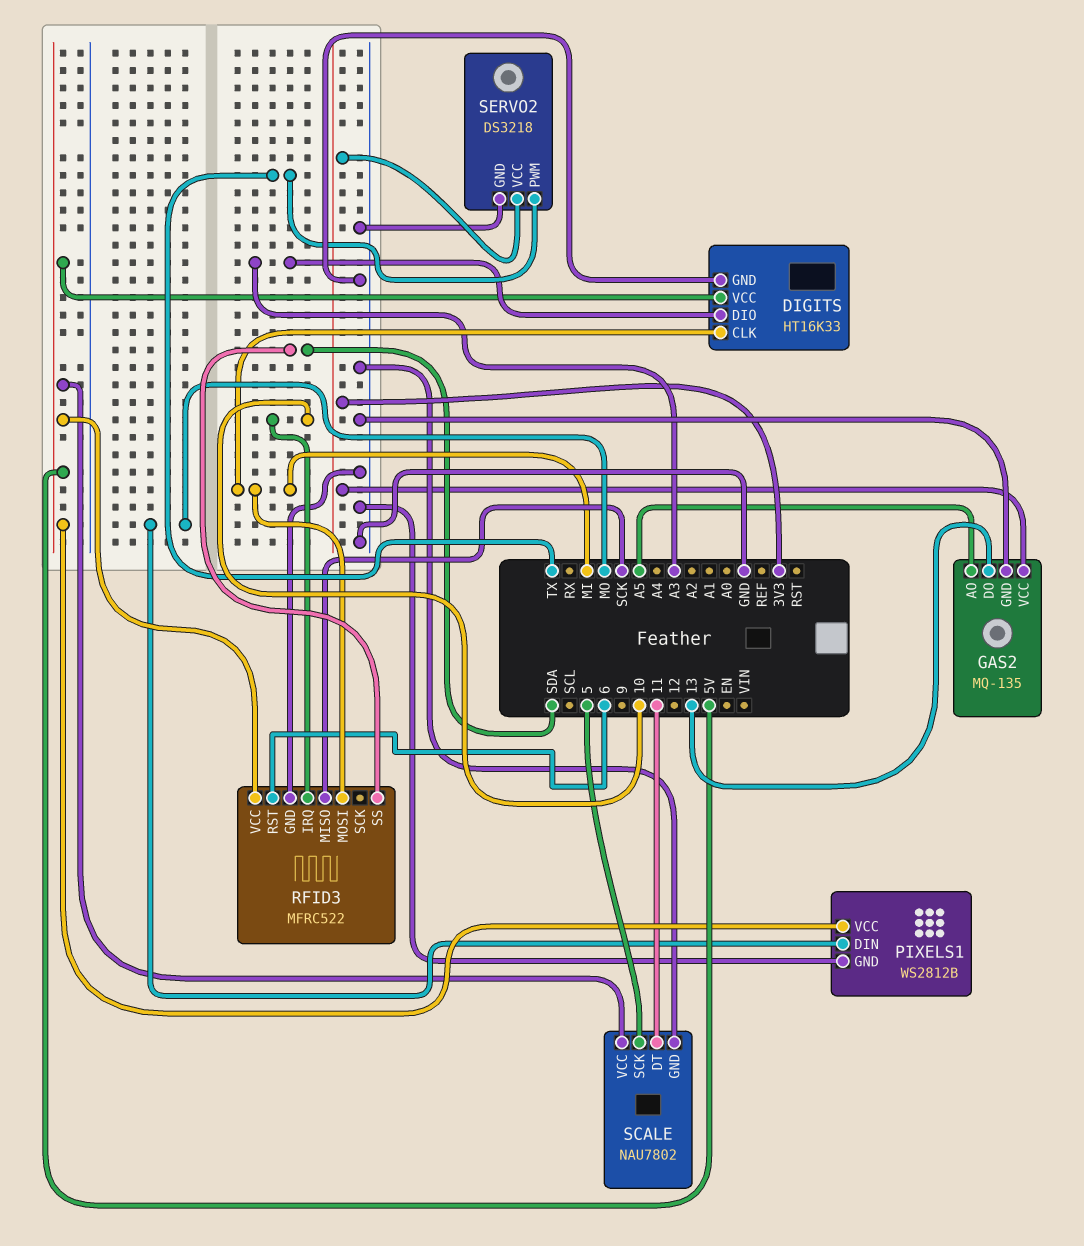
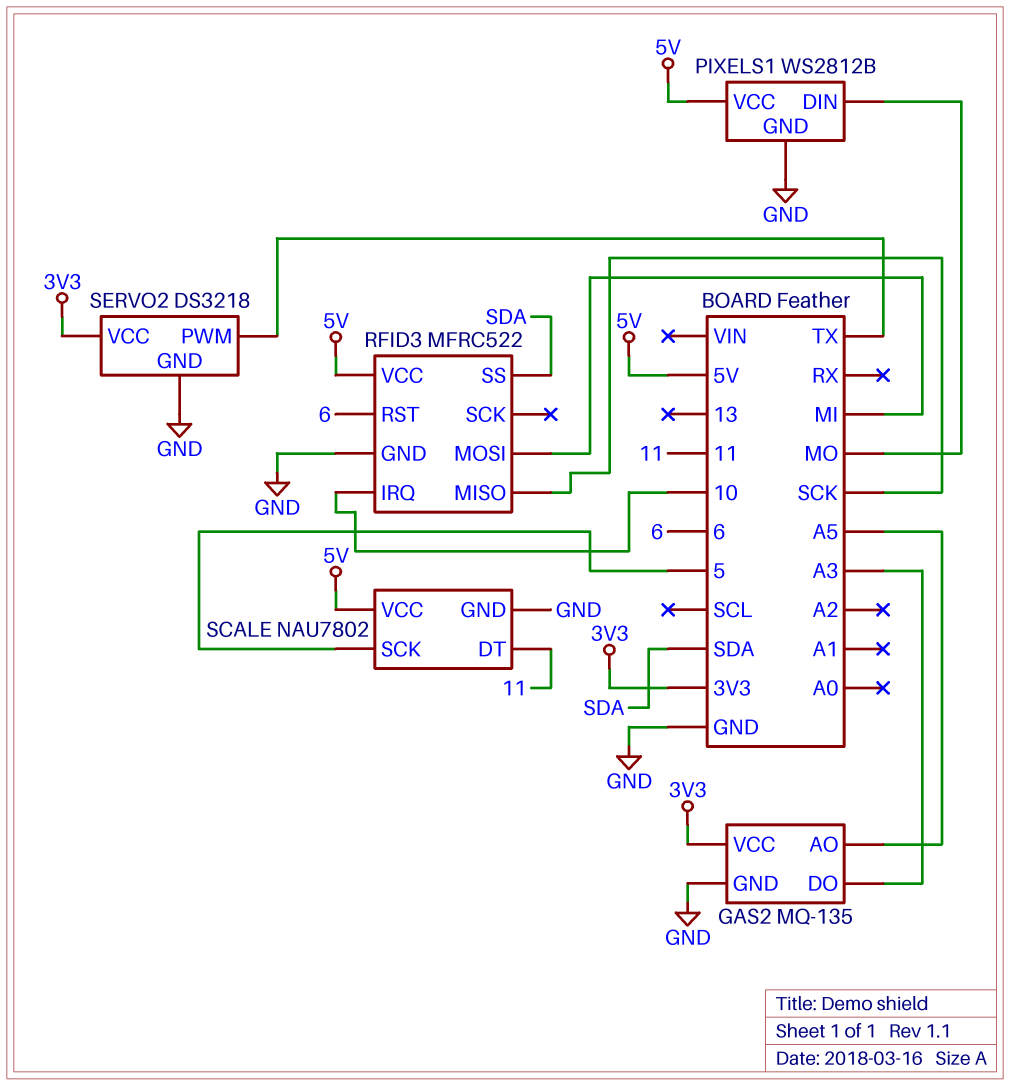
DIGITS: HT16K33 -> none
DIGITS pin CLK: MI -> none
DIGITS pin DIO: A3 -> none
DIGITS pin GND: GND -> none
DIGITS pin VCC: 5V -> none
GAS2 pin DO: 13 -> A3

